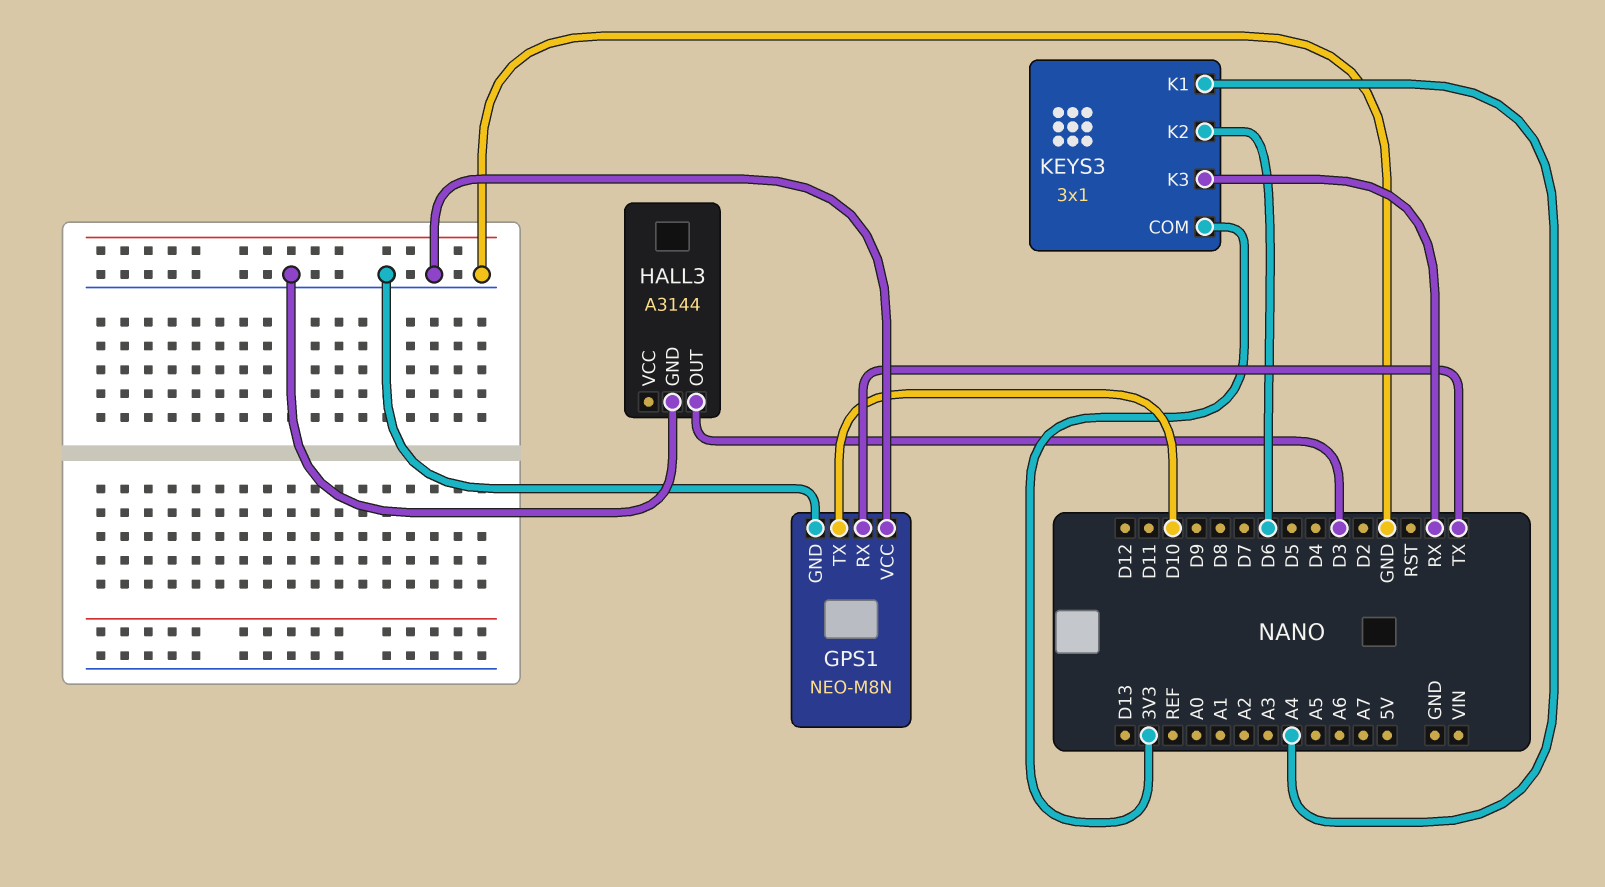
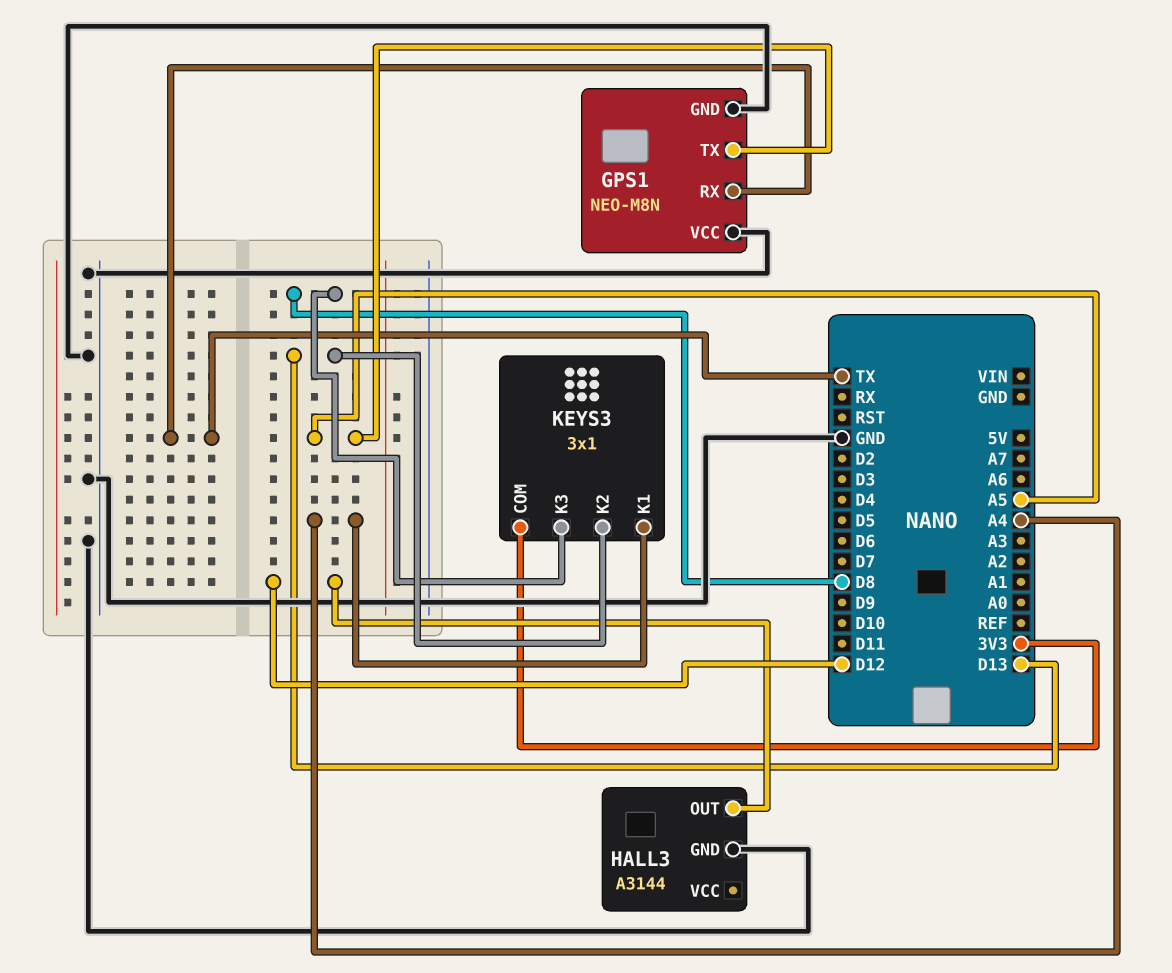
GPS1 pin TX: D10 -> A5
HALL3 pin OUT: D3 -> D12
KEYS3 pin K2: D6 -> D13
KEYS3 pin K3: RX -> D8

